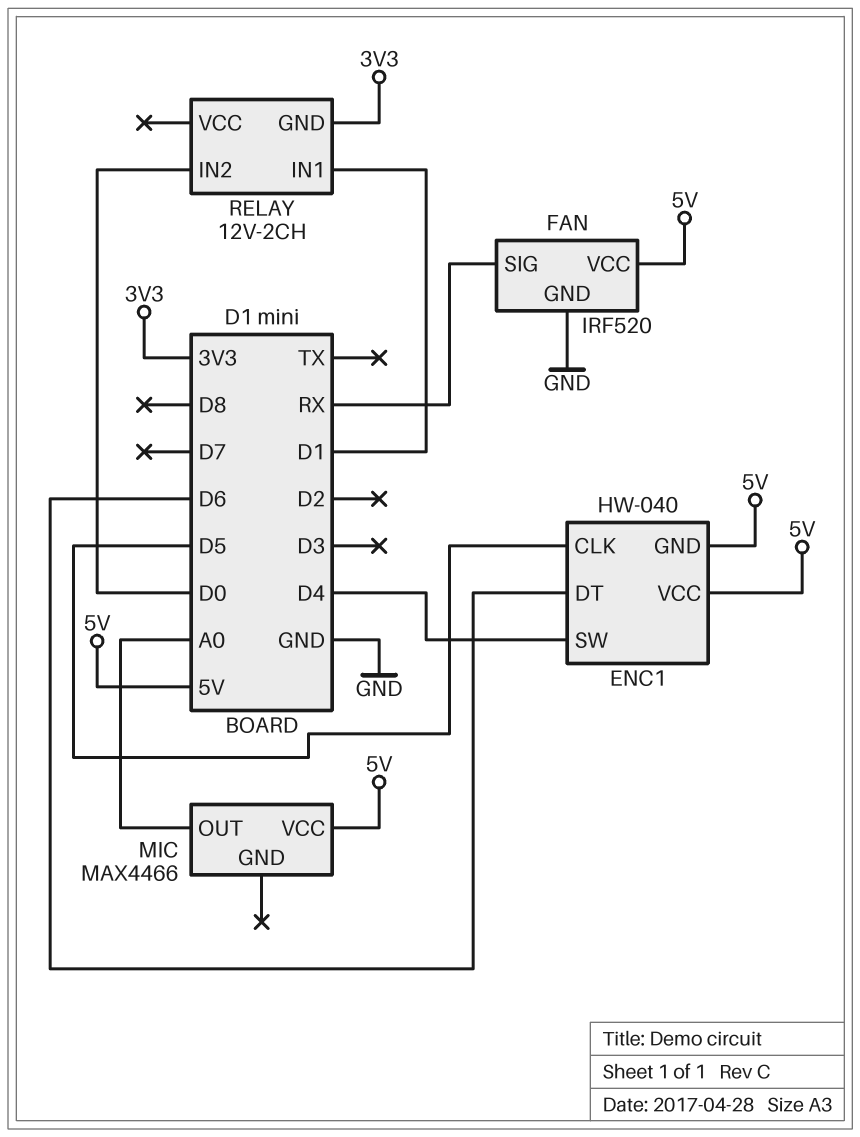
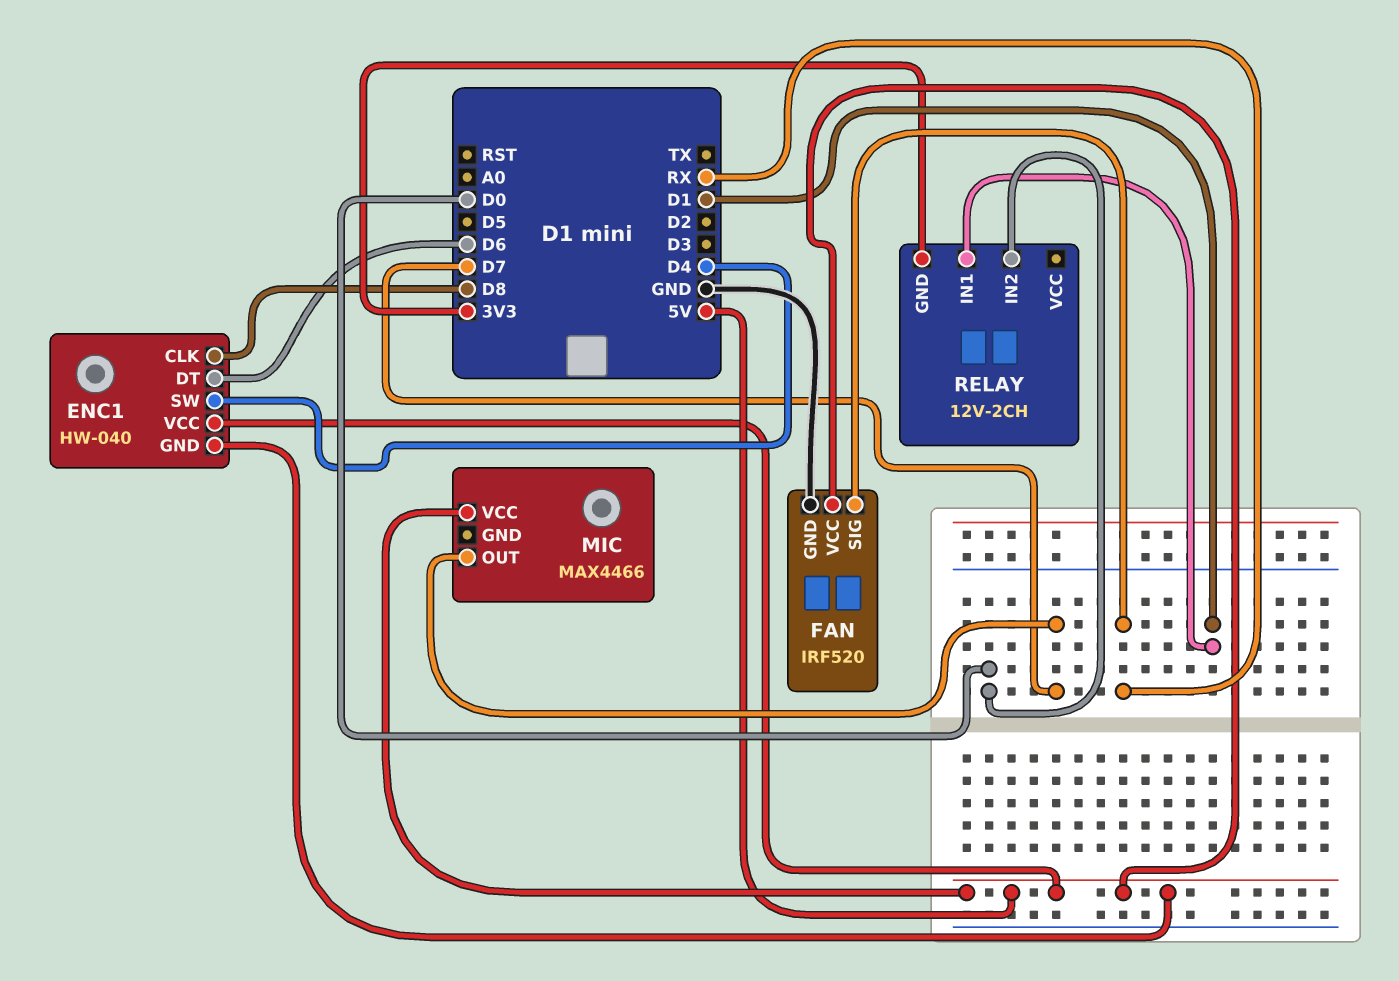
ENC1 pin CLK: D5 -> D8
MIC pin OUT: A0 -> D7

